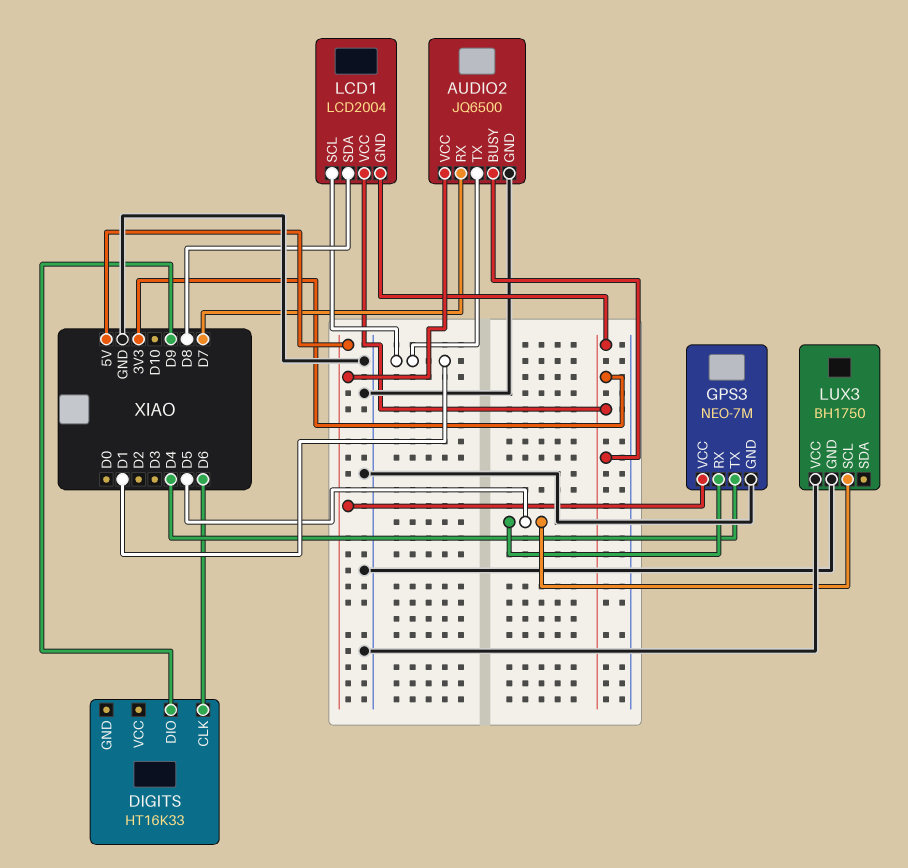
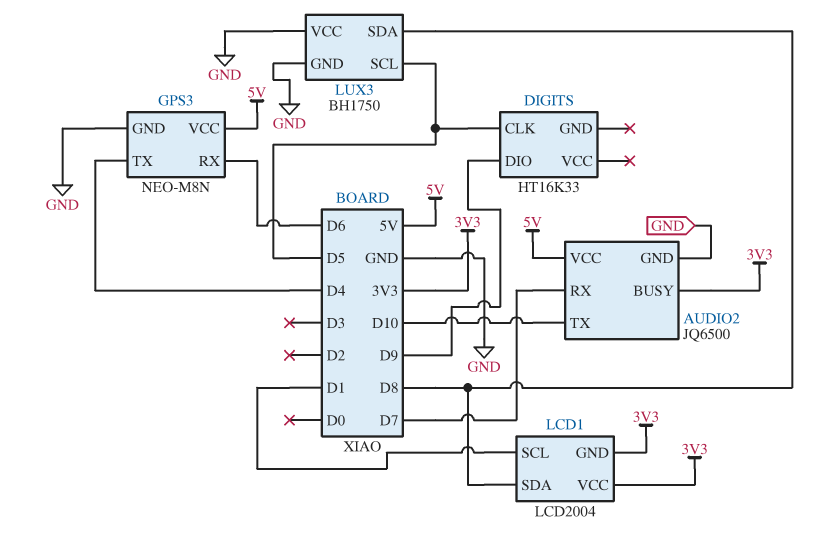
AUDIO2 pin TX: D1 -> D10
DIGITS pin CLK: D6 -> D5
GPS3: NEO-7M -> NEO-M8N
GPS3 pin RX: D5 -> D6
LUX3 pin SDA: none -> D8

